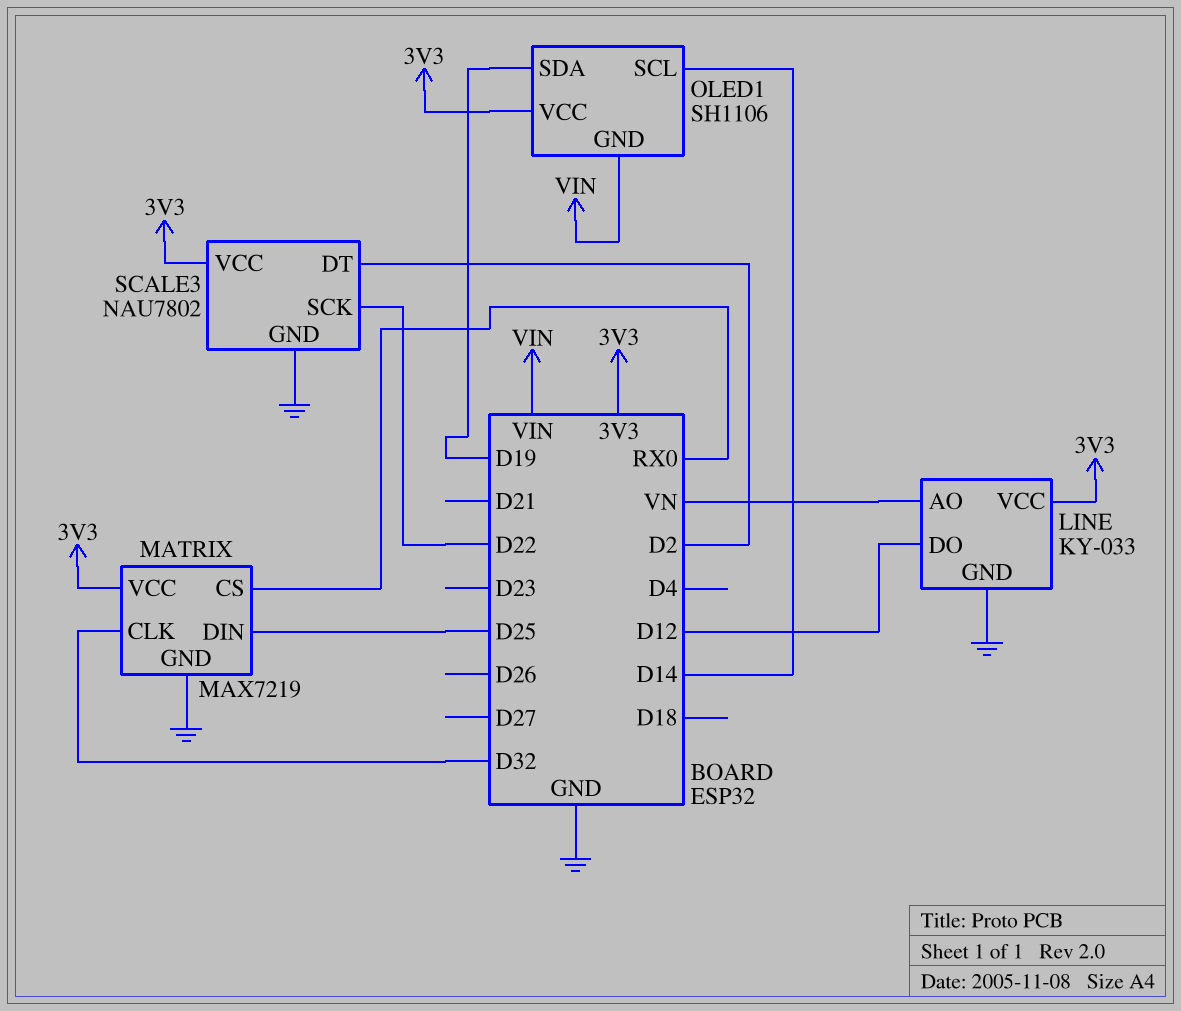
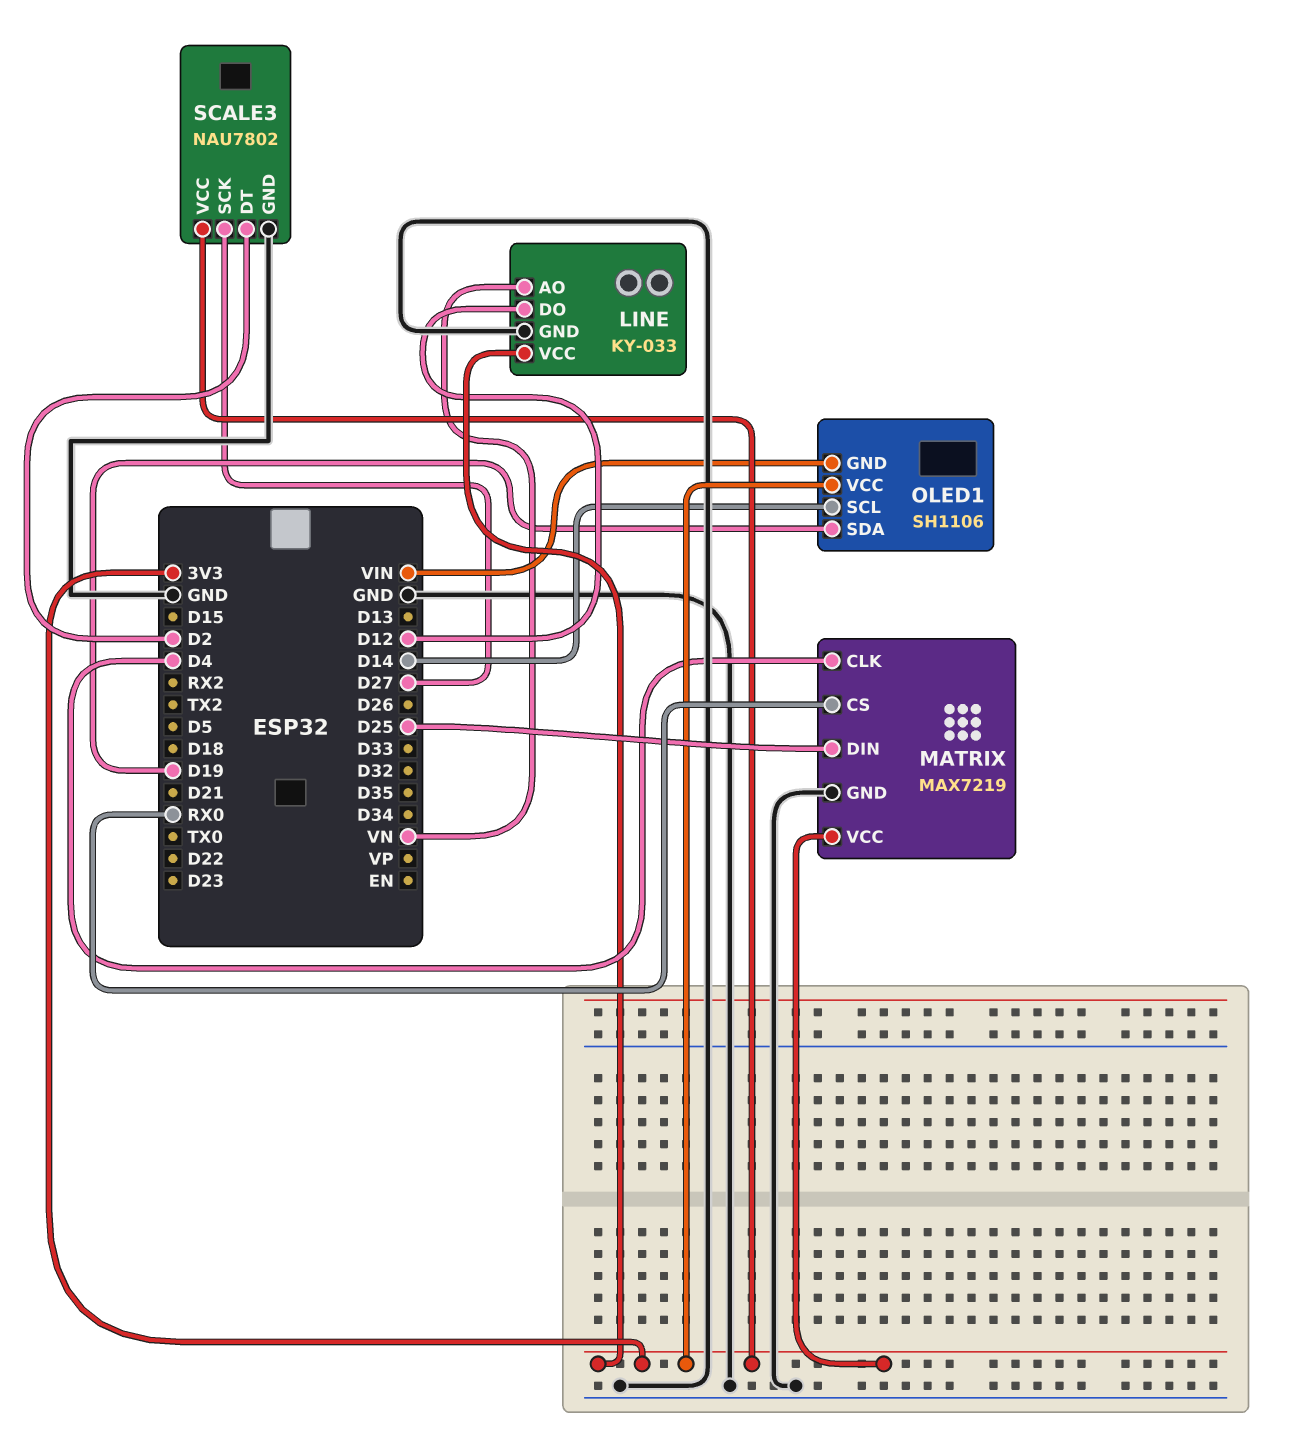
MATRIX pin CLK: D32 -> D4
SCALE3 pin SCK: D22 -> D27

